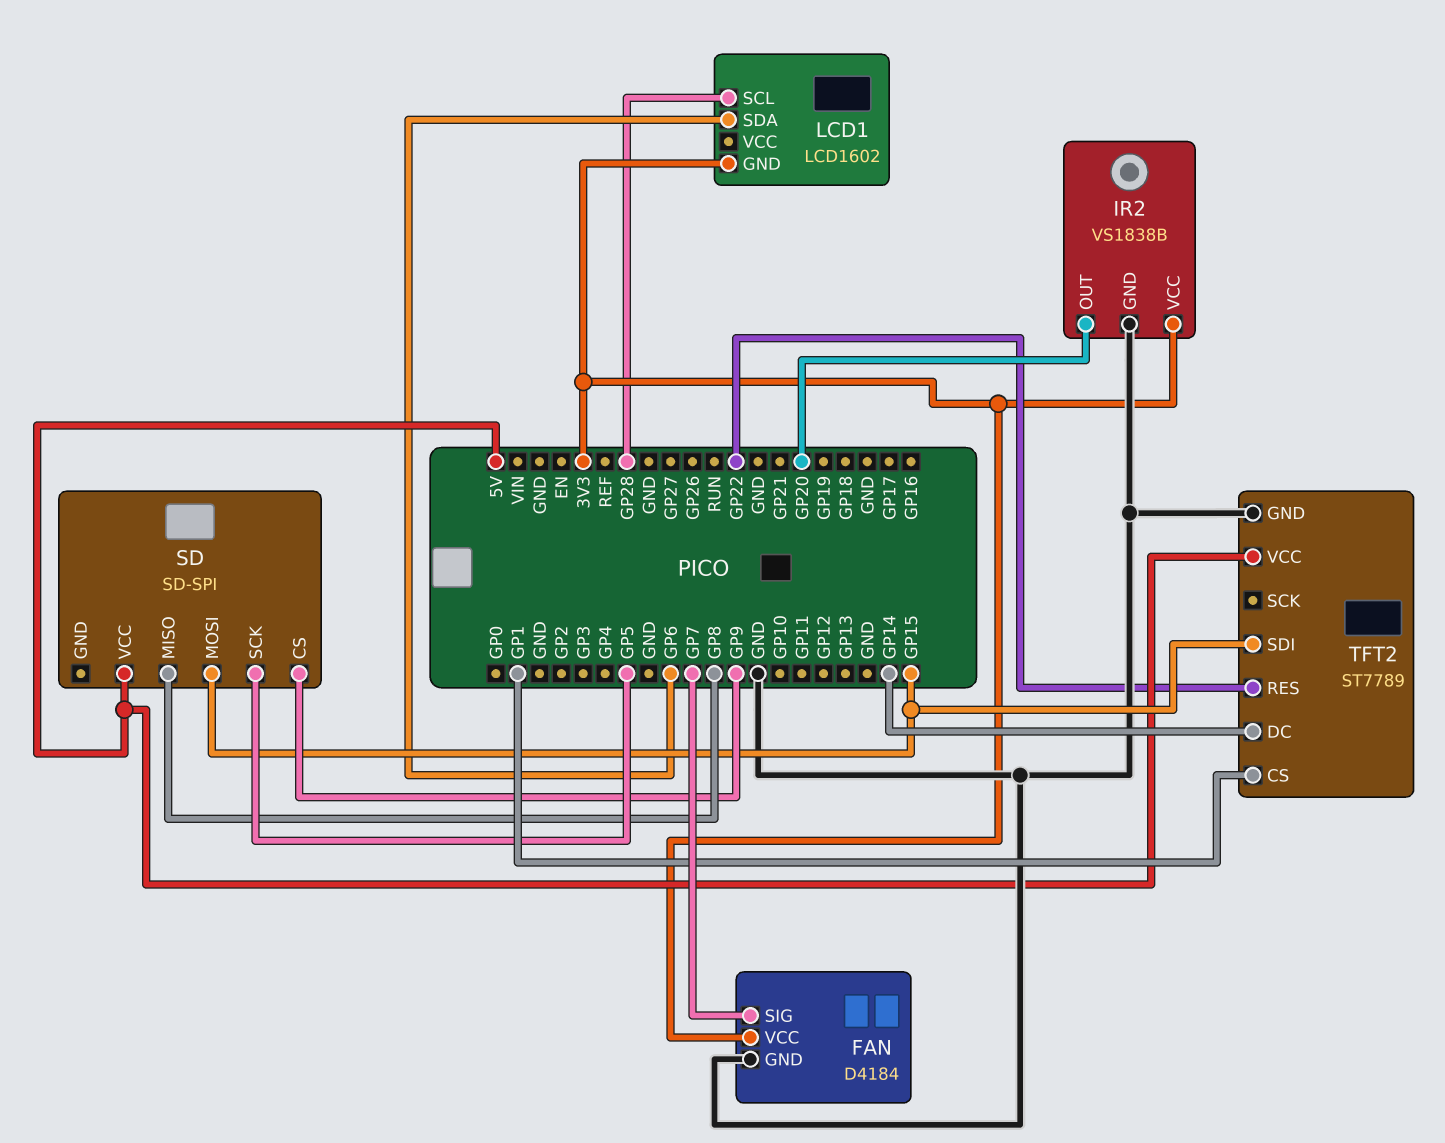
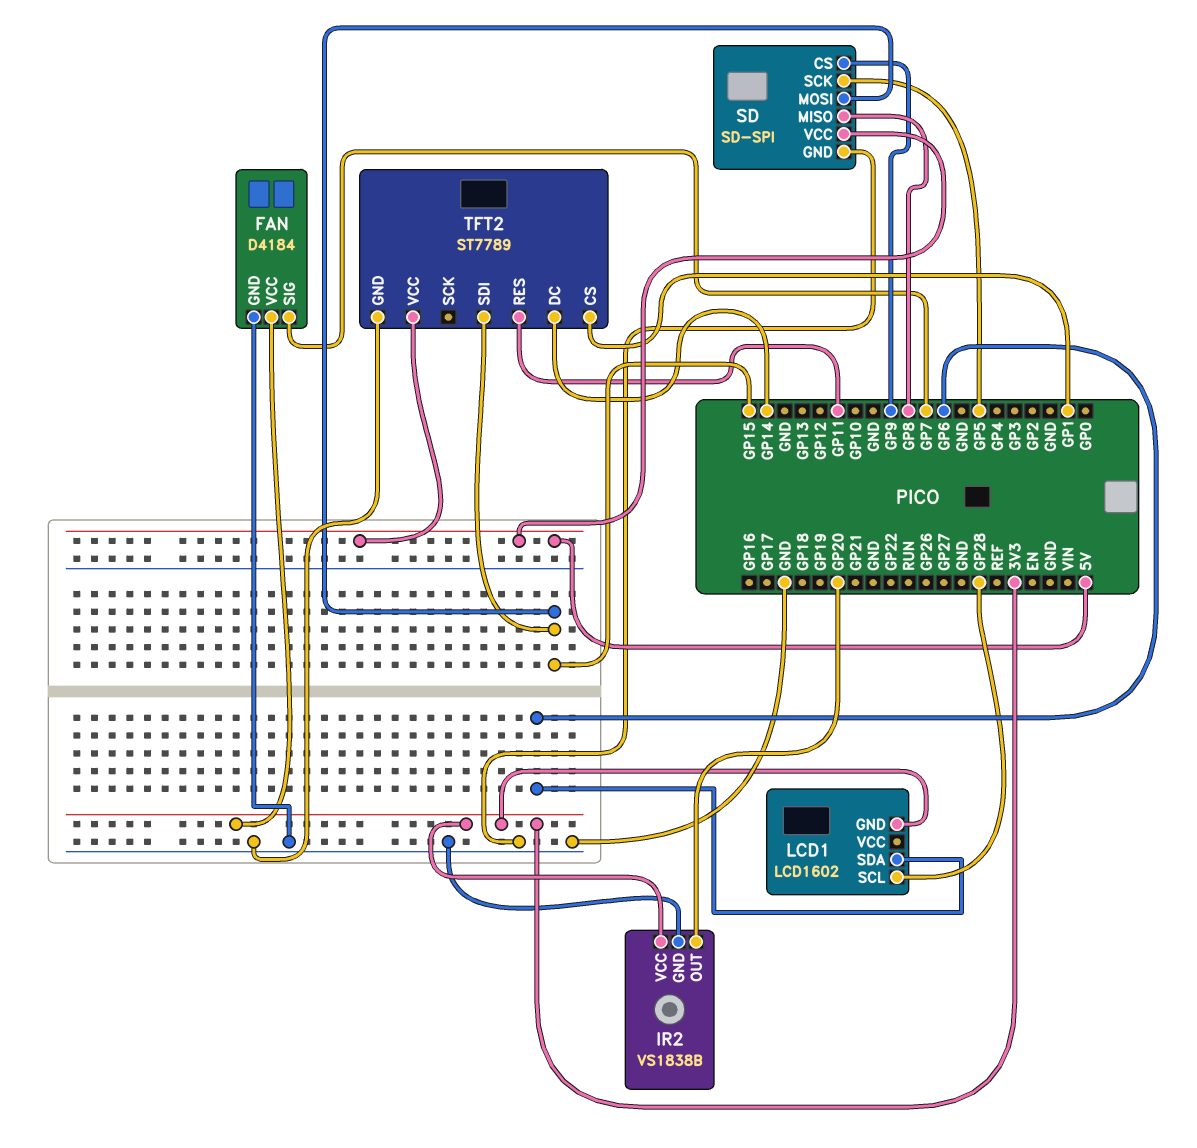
SD pin GND: none -> GND
TFT2 pin RES: GP22 -> GP11

